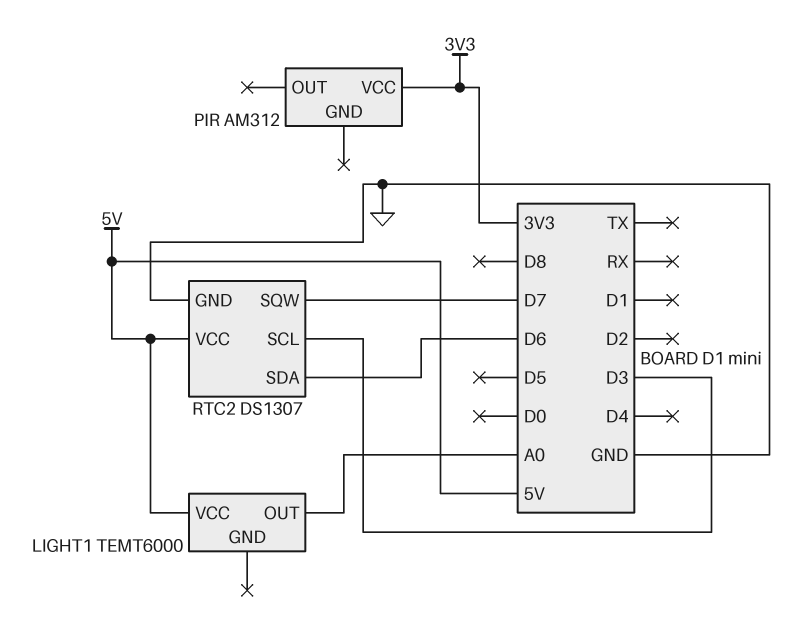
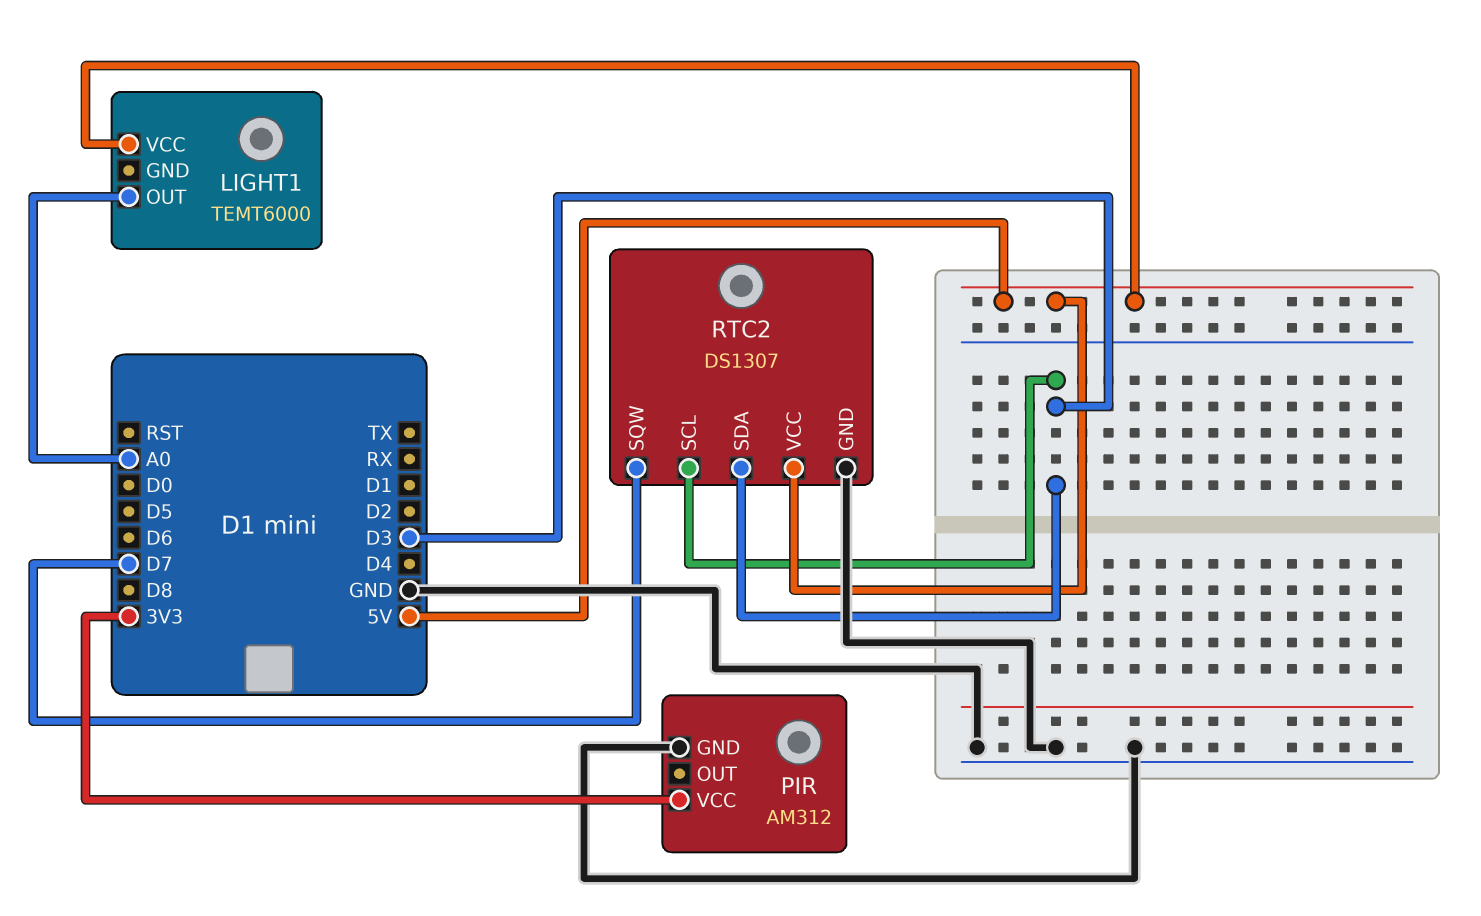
PIR pin GND: none -> GND
RTC2 pin SDA: D6 -> D3

